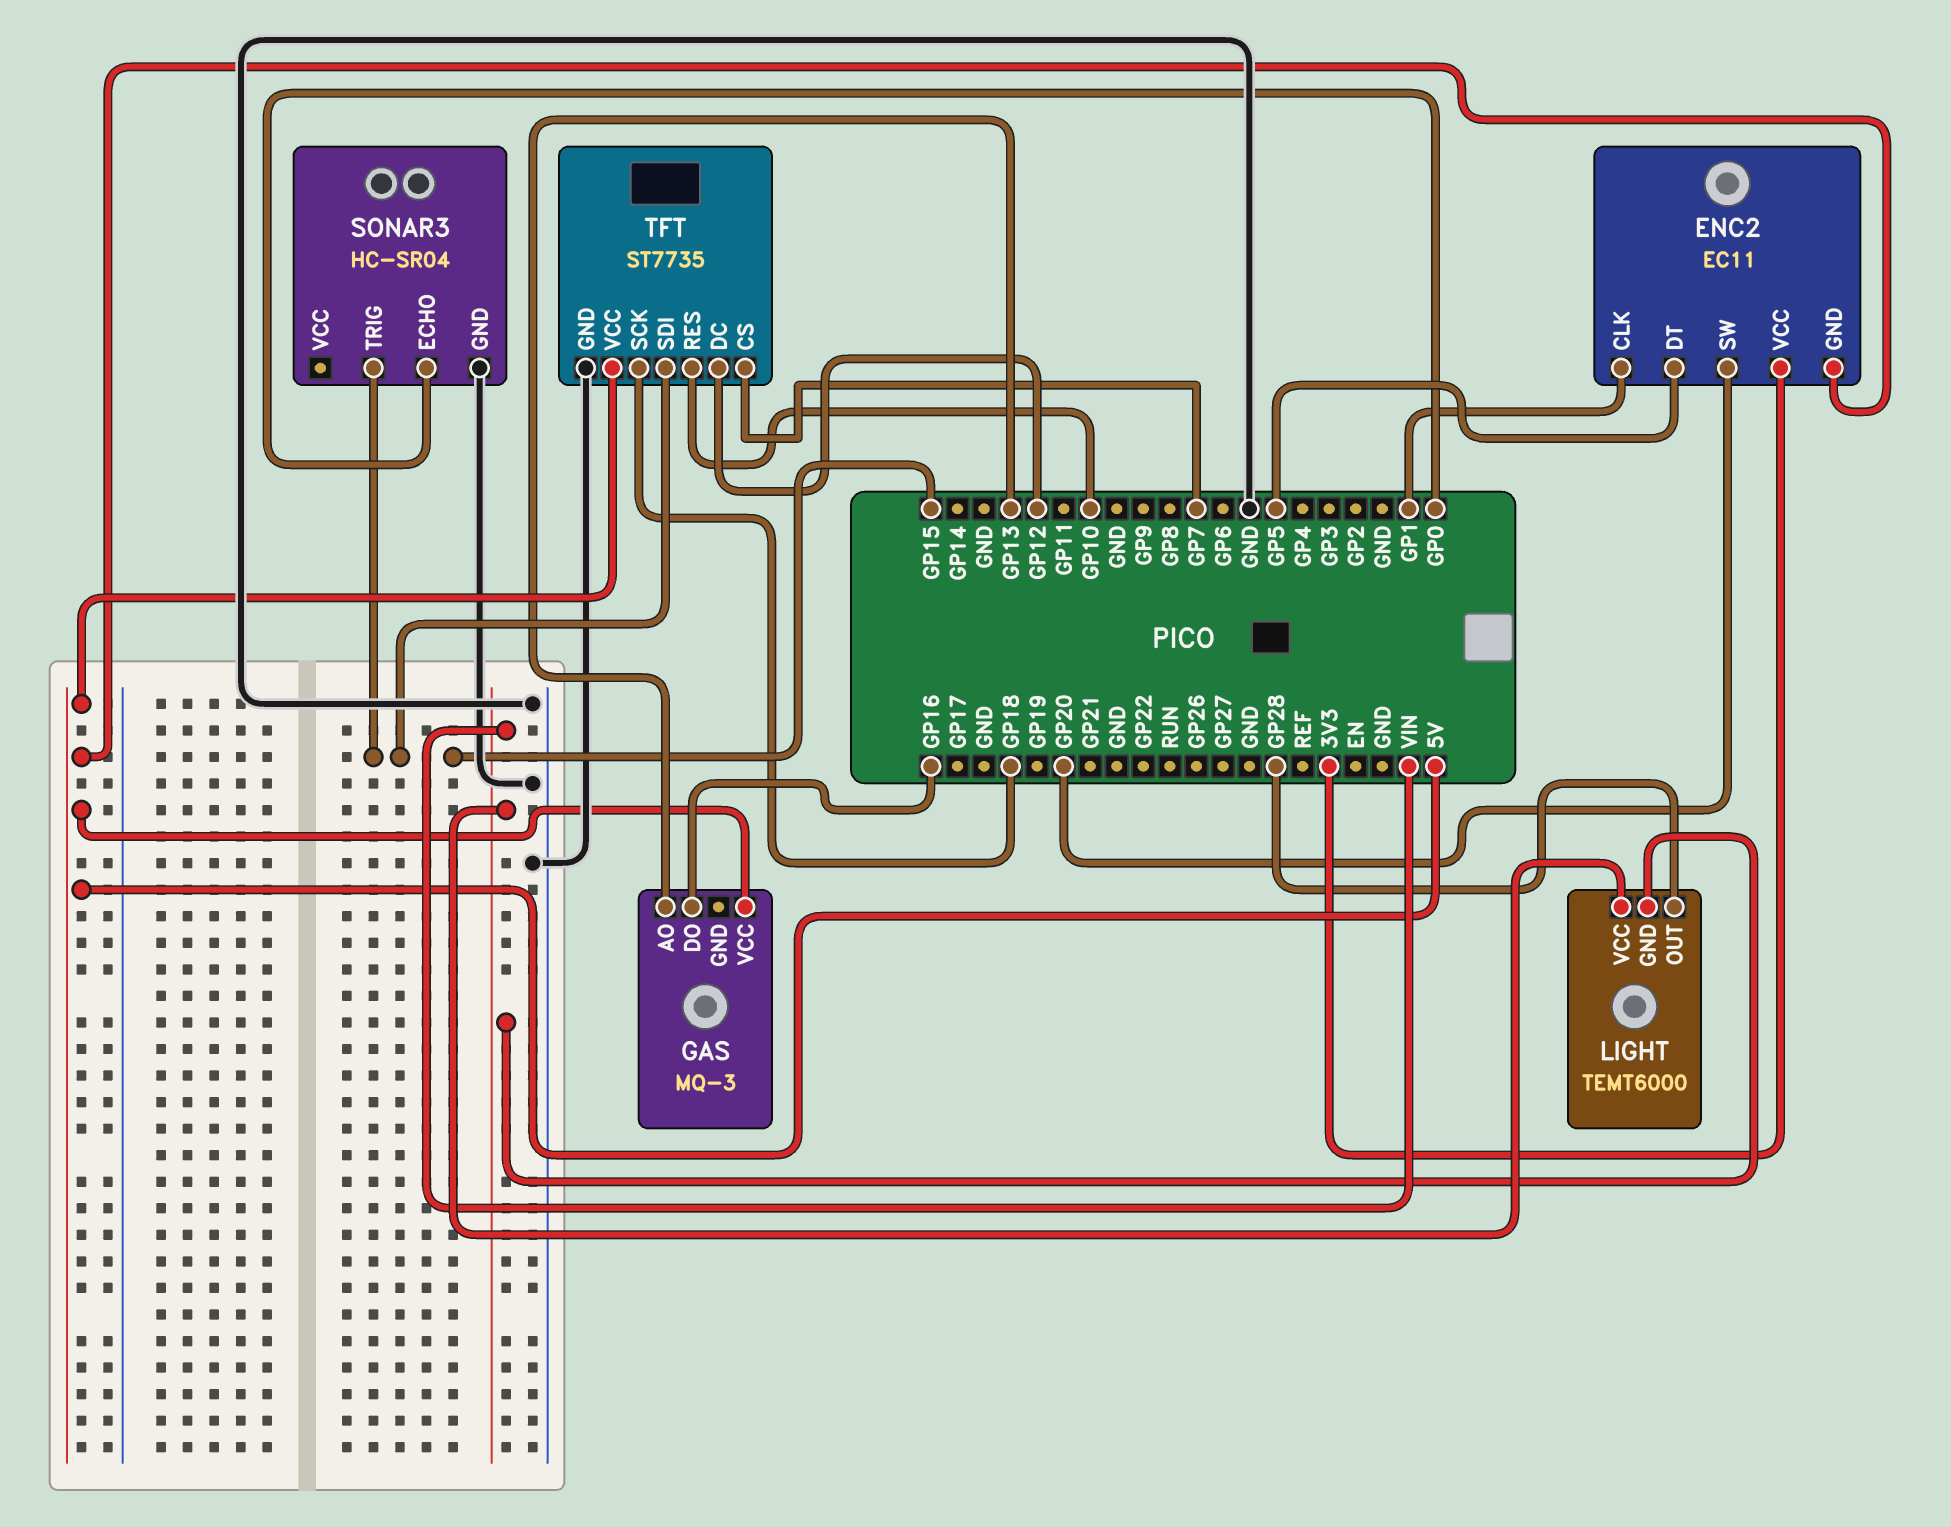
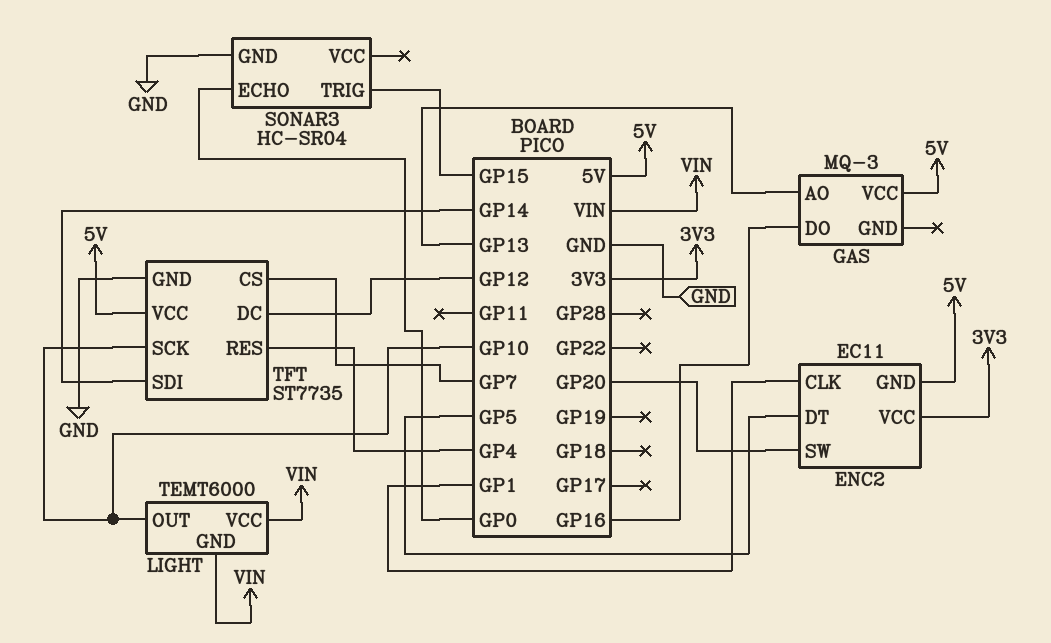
LIGHT pin OUT: GP28 -> GP10
TFT pin RES: GP10 -> GP4
TFT pin SCK: GP18 -> GP10
TFT pin SDI: GP15 -> GP14

